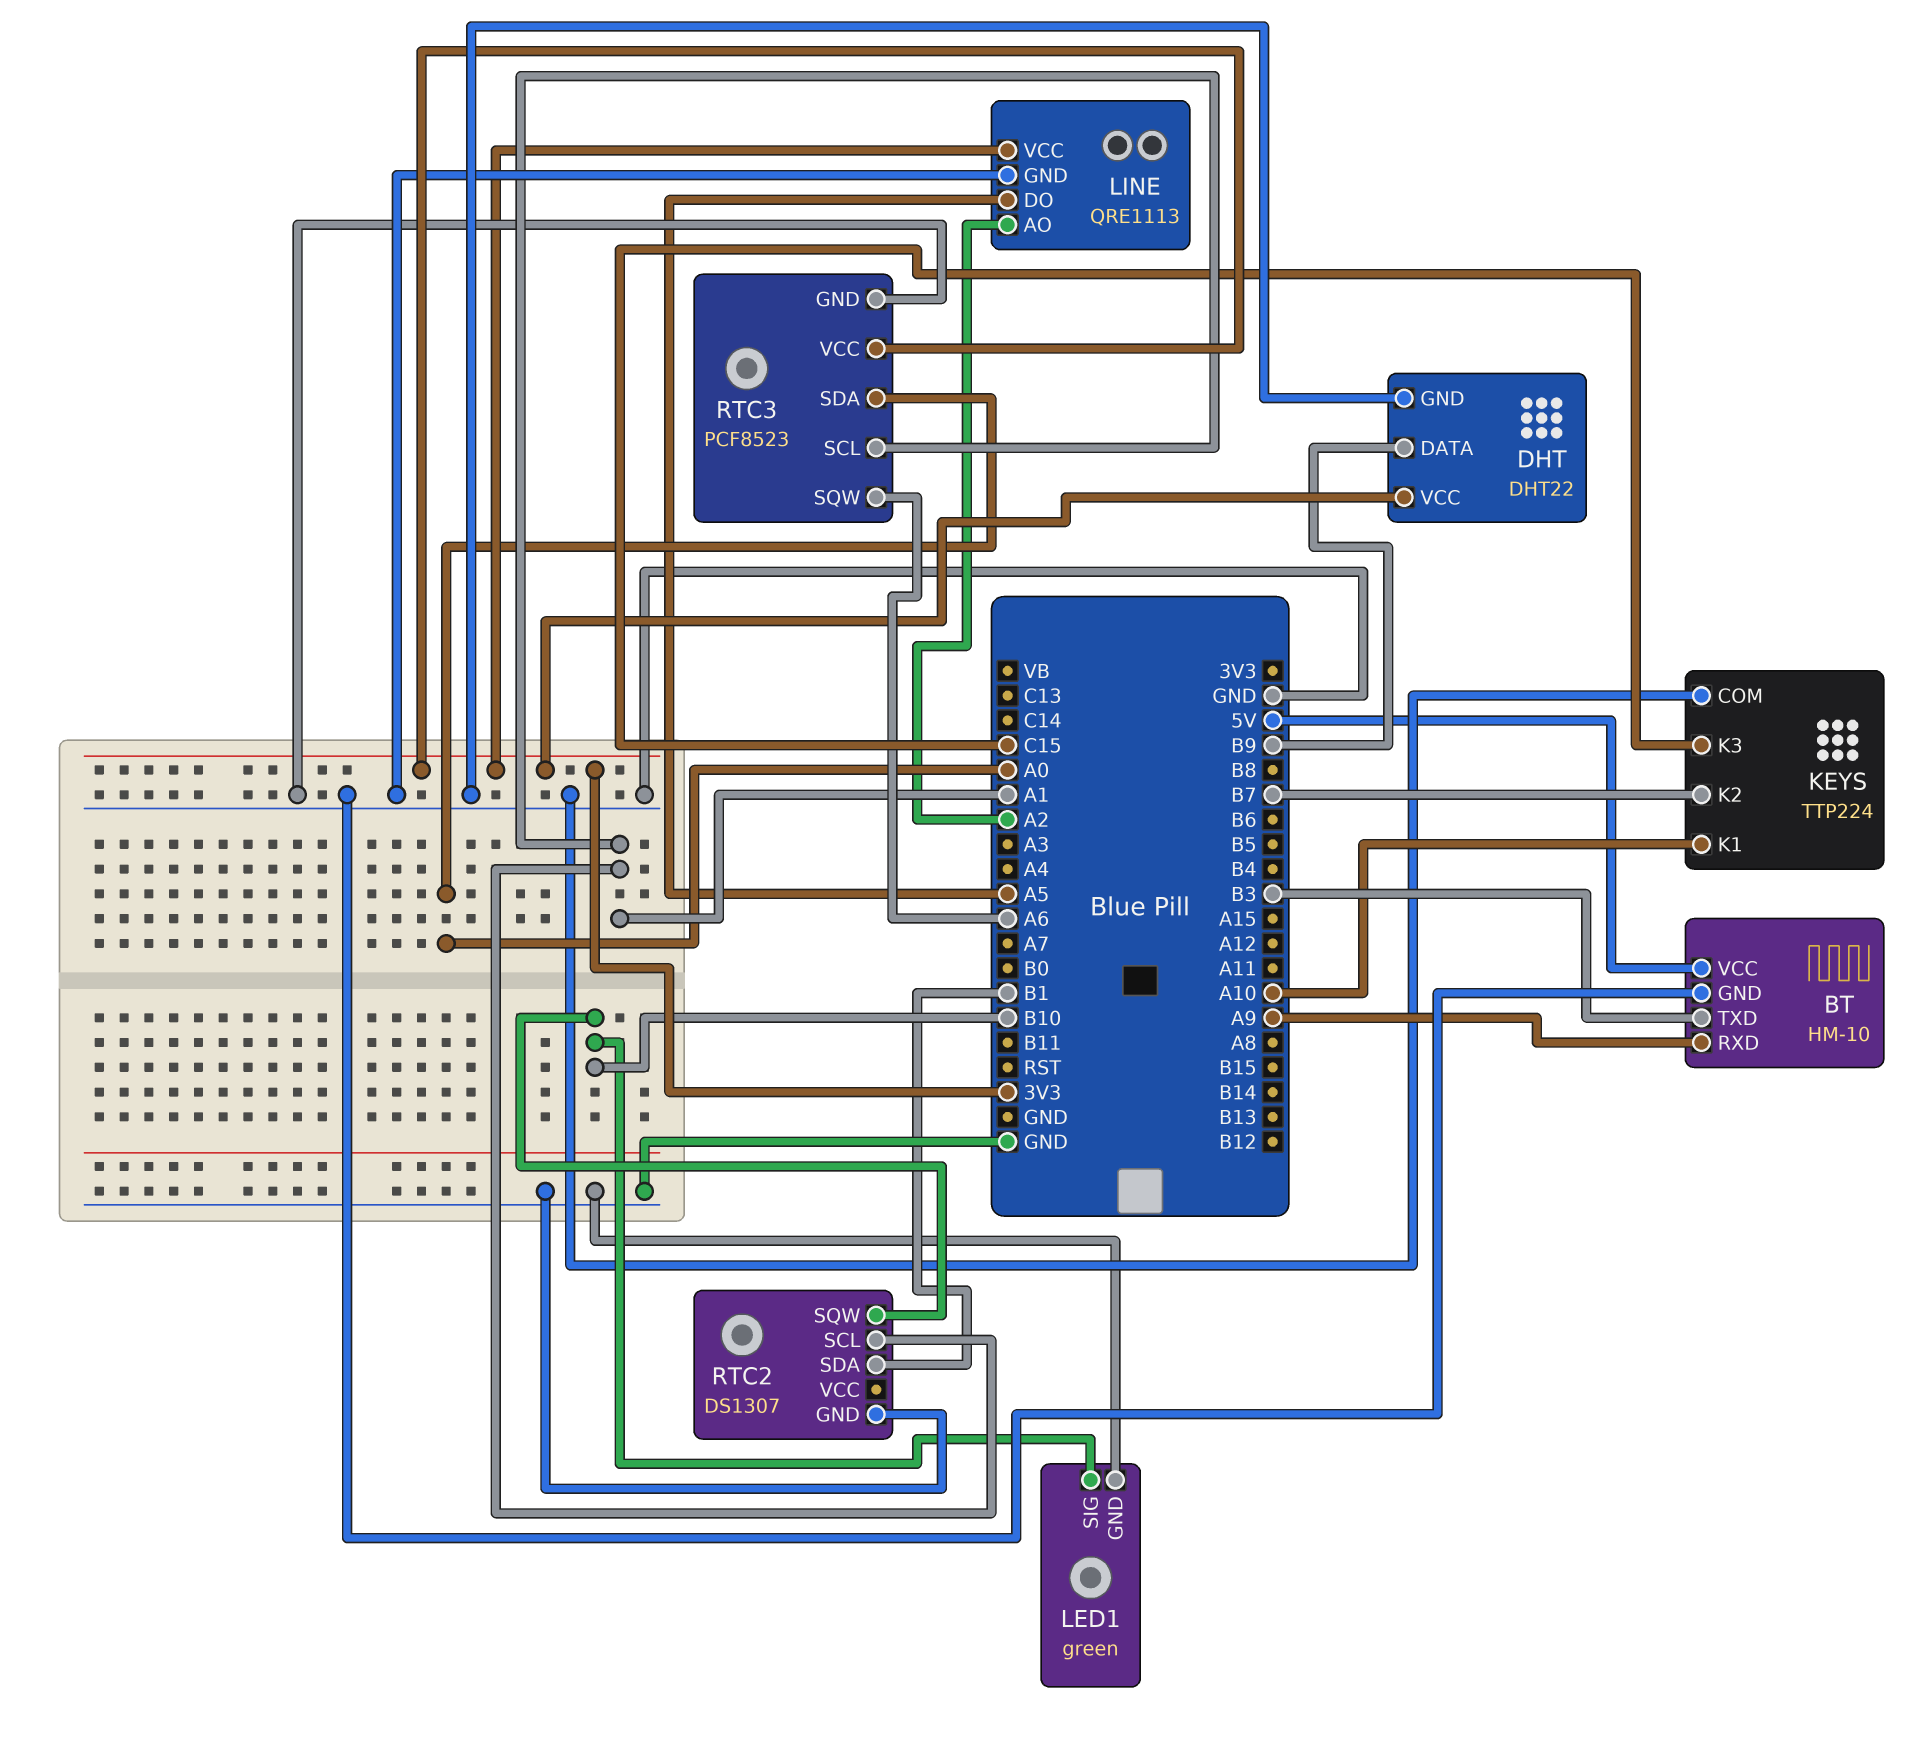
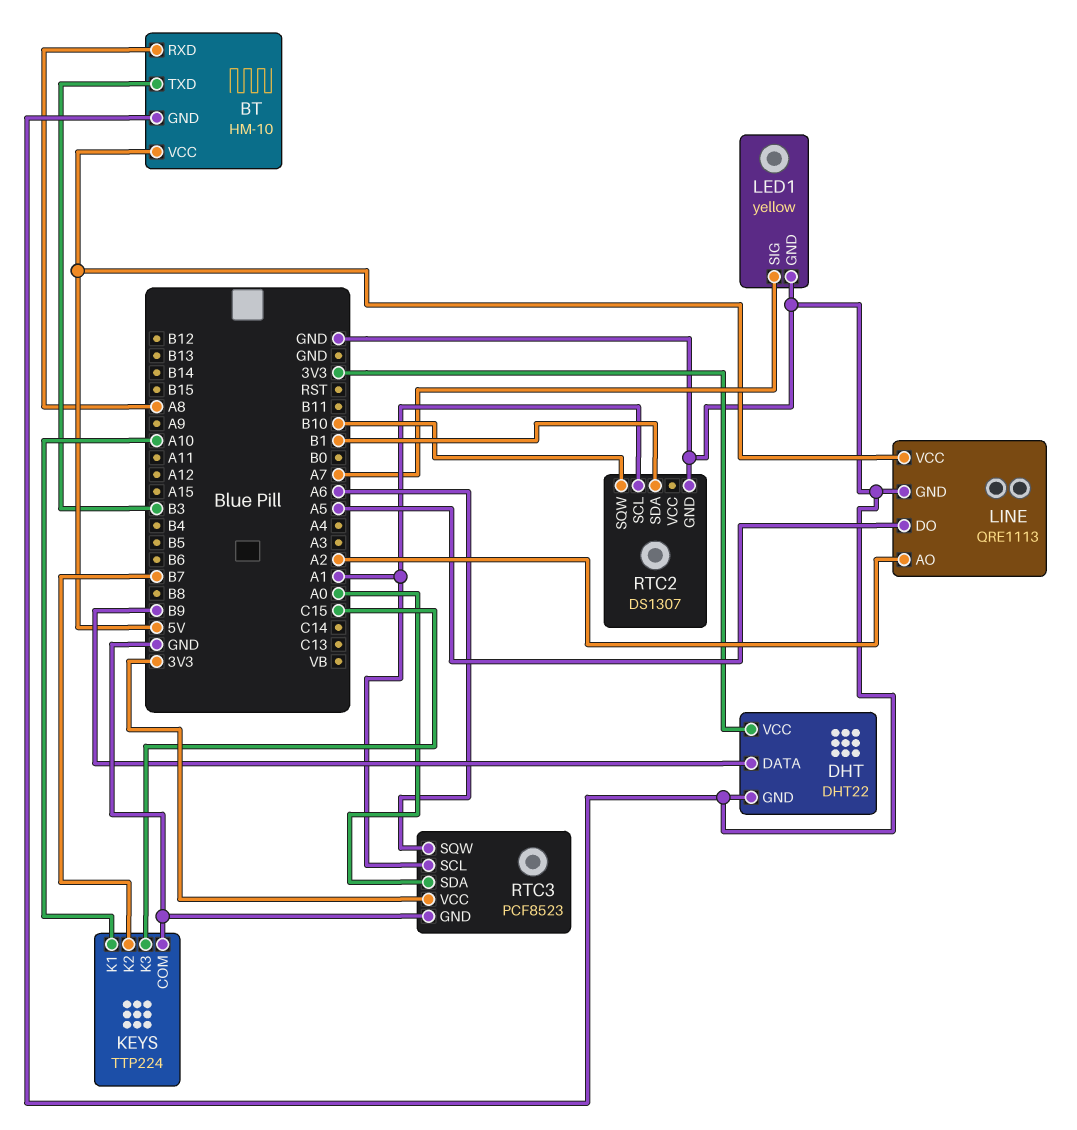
BT pin RXD: A9 -> A8
LED1: green -> yellow
LED1 pin SIG: B10 -> A7
LINE pin VCC: 3V3 -> 5V

